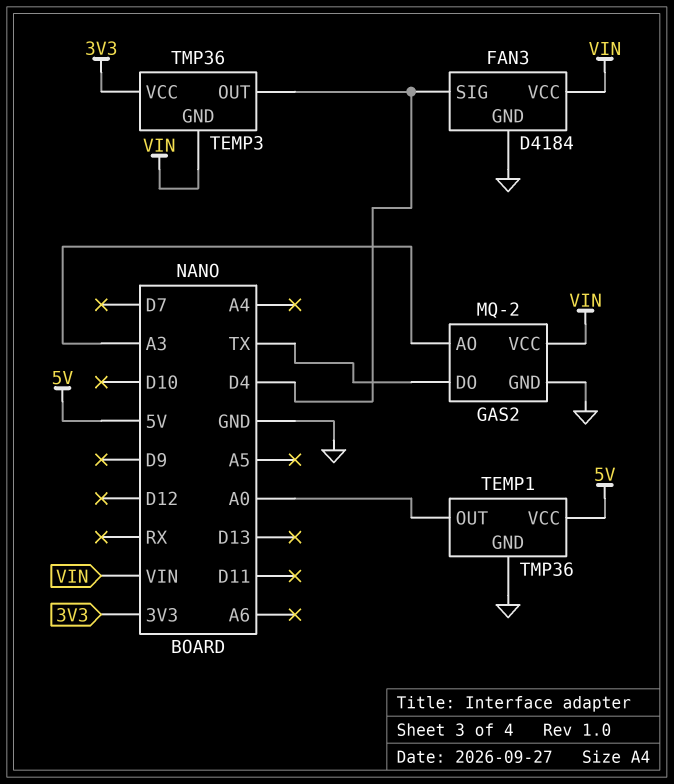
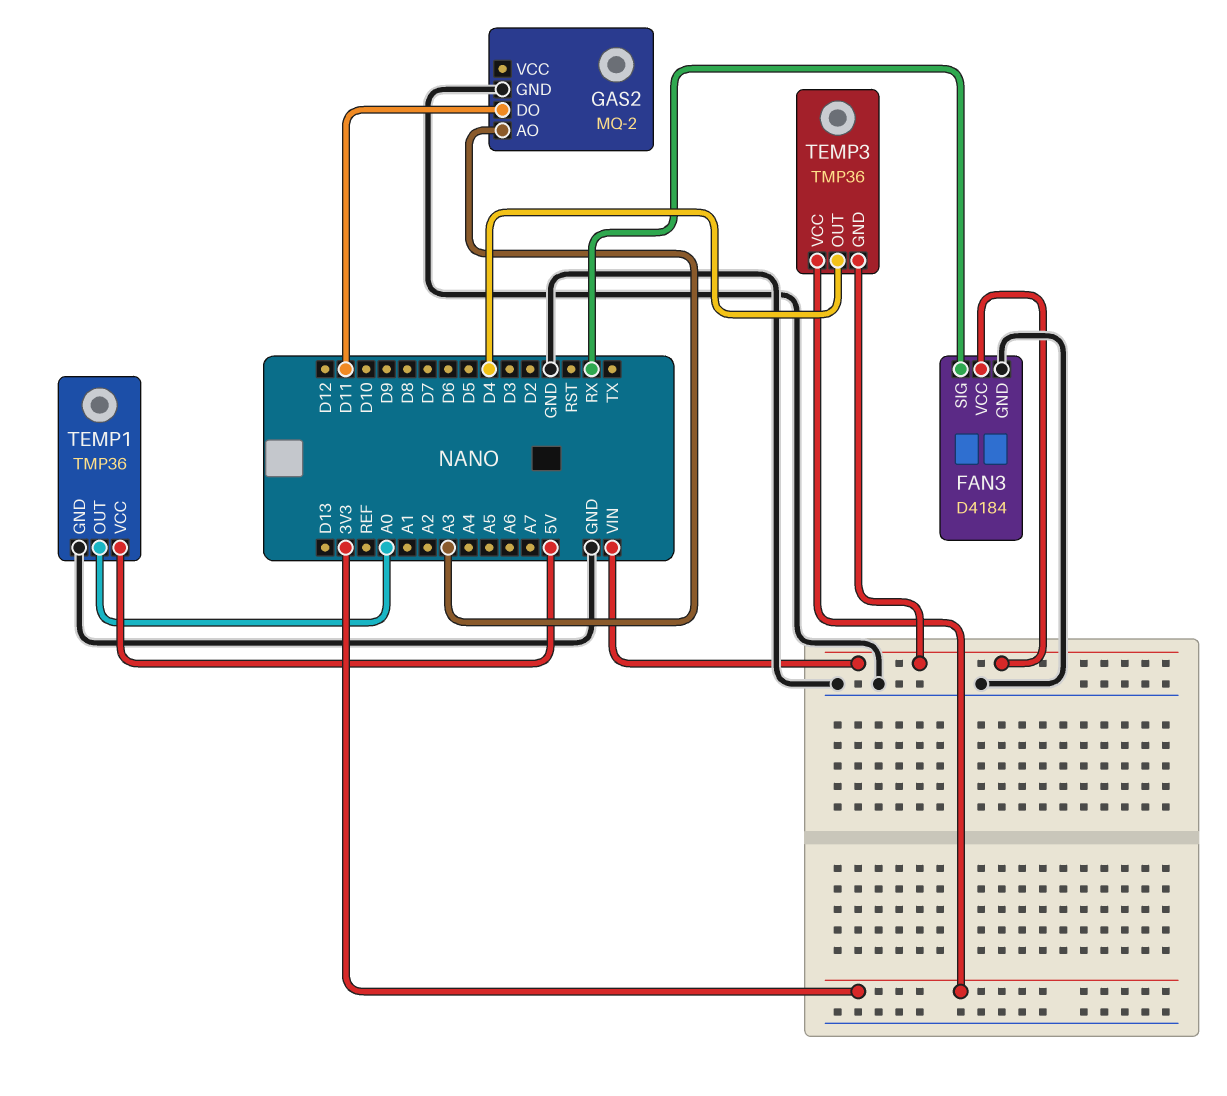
FAN3 pin SIG: D4 -> RX
GAS2 pin DO: TX -> D11
GAS2 pin VCC: VIN -> none

